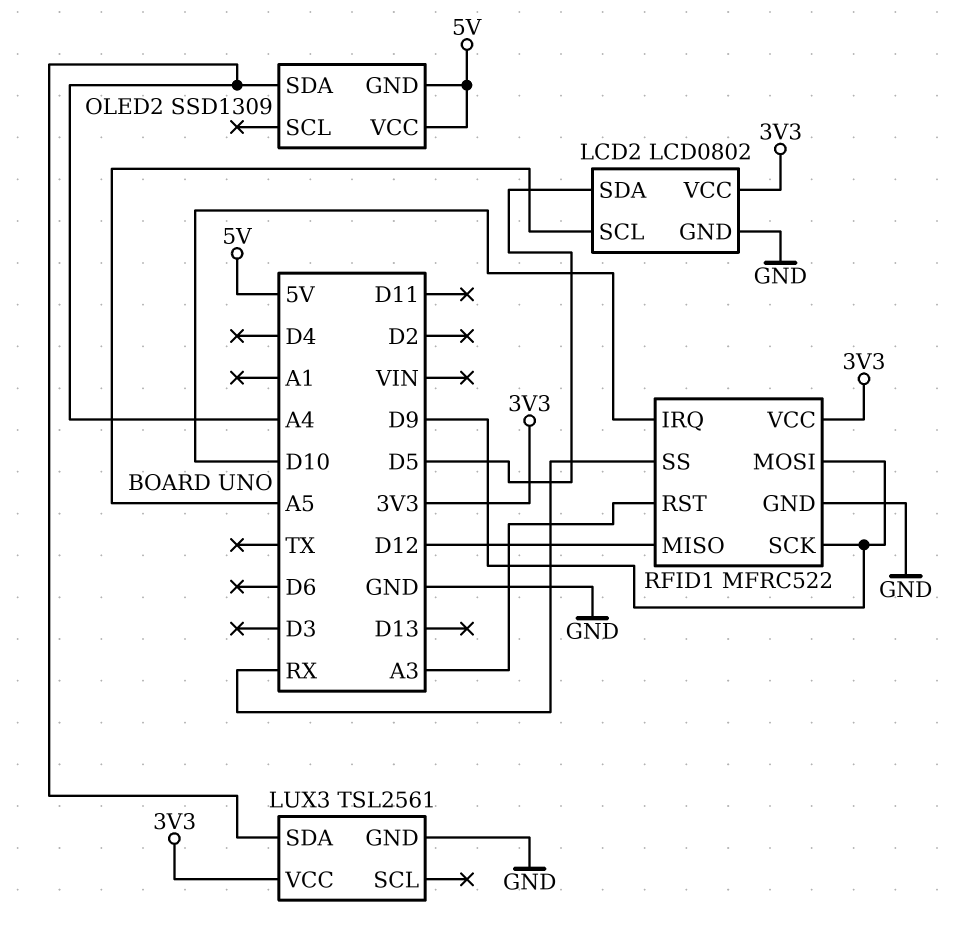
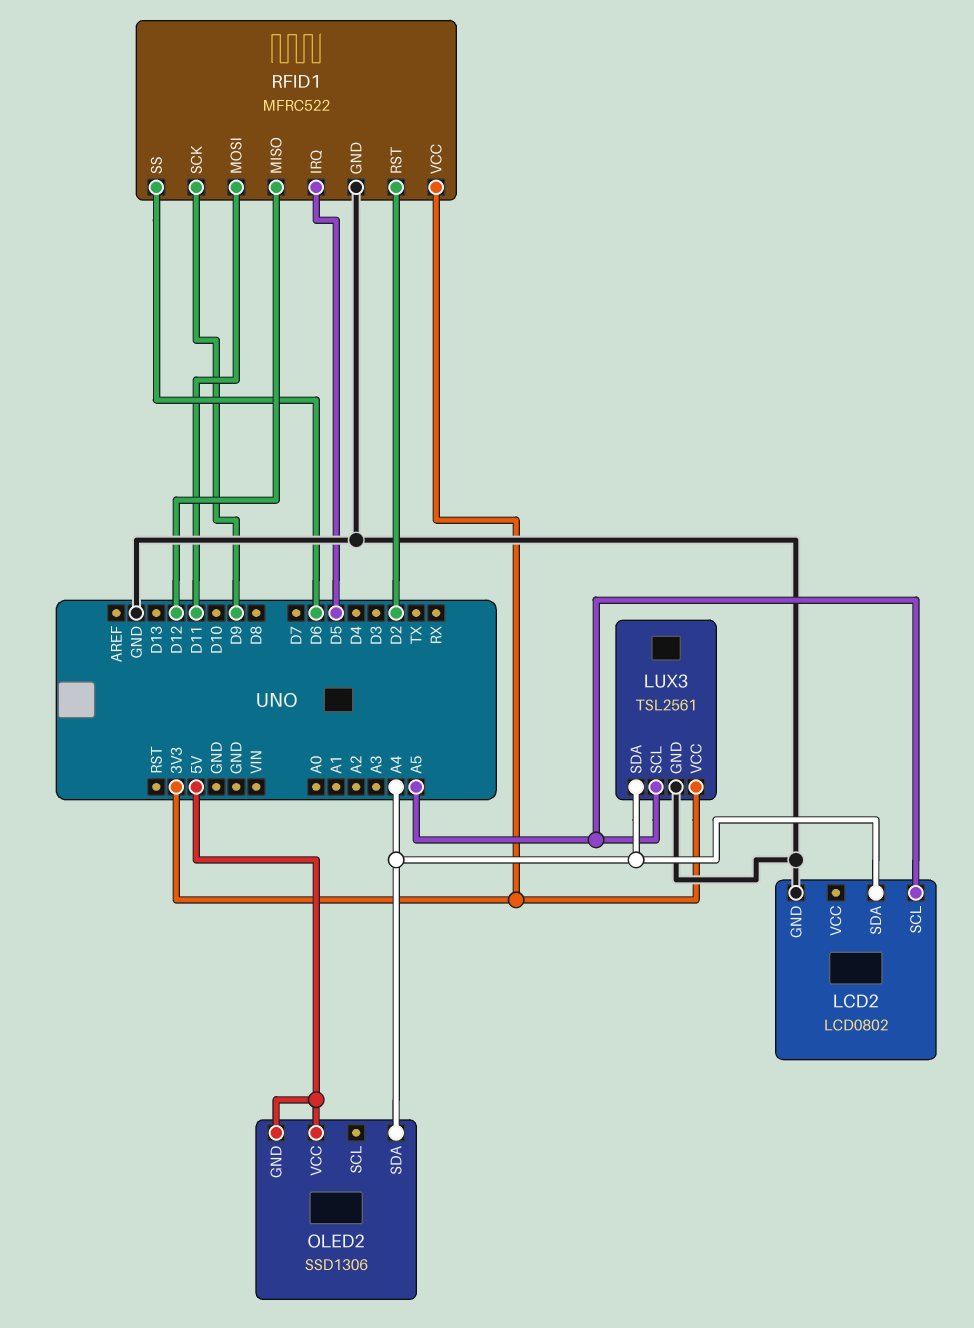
LCD2 pin SDA: D5 -> A4
LCD2 pin VCC: 3V3 -> none
LUX3 pin SCL: none -> A5
OLED2: SSD1309 -> SSD1306
RFID1 pin IRQ: D10 -> D5
RFID1 pin MOSI: D9 -> D11
RFID1 pin RST: A3 -> D2
RFID1 pin SS: RX -> D6

